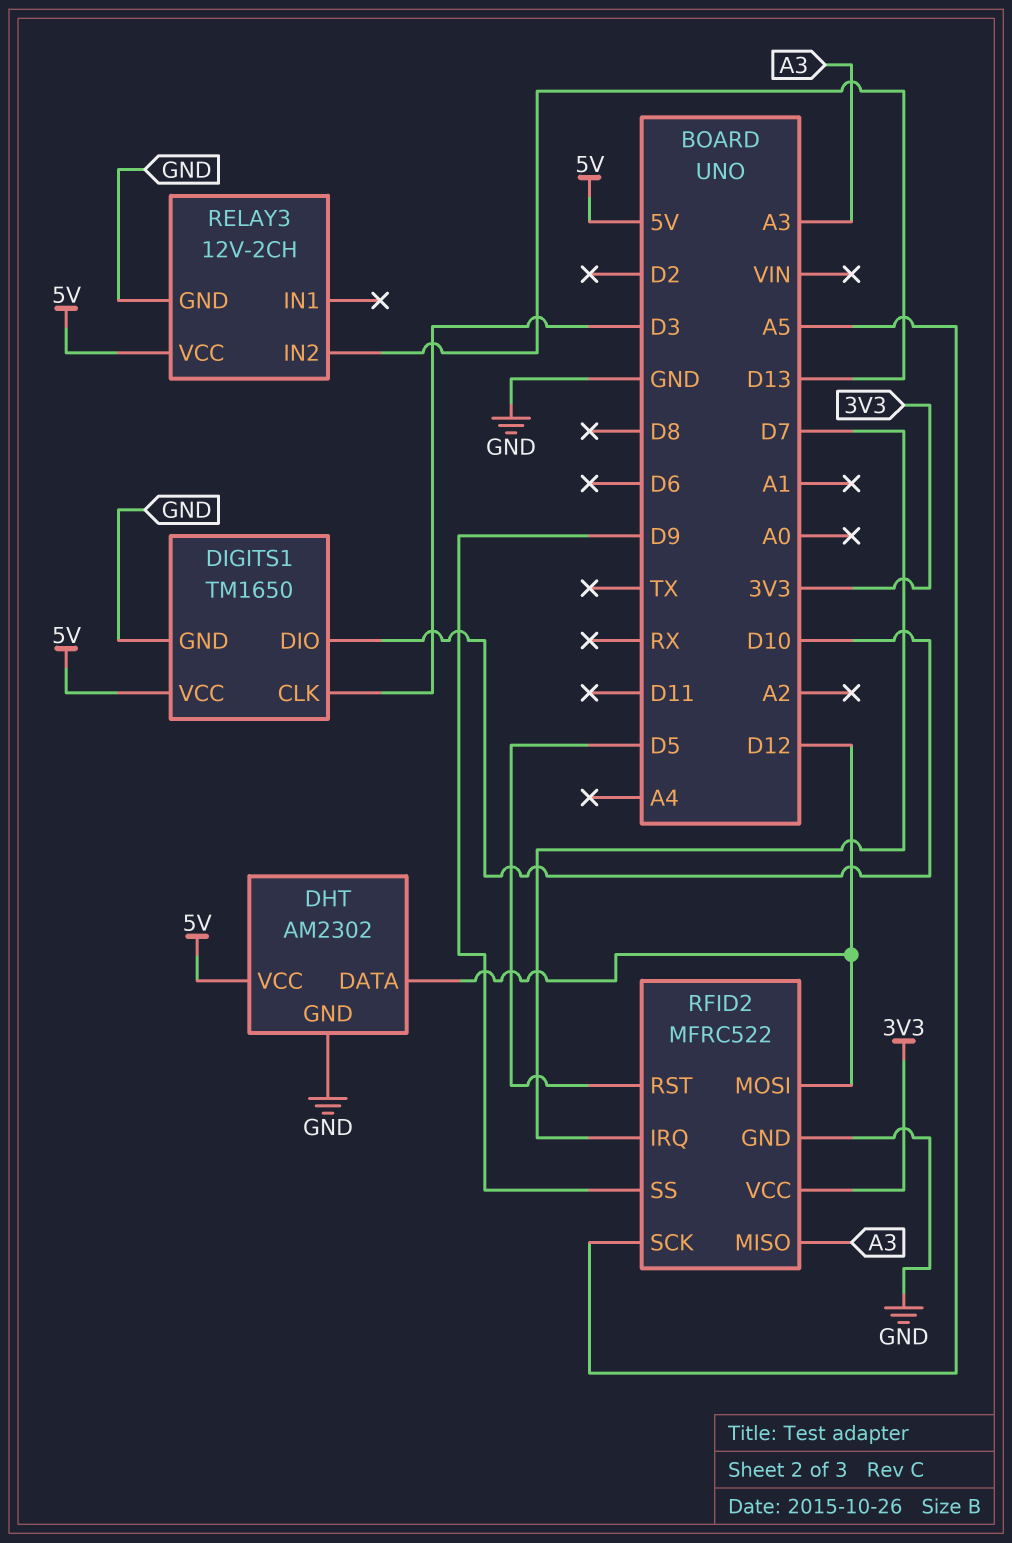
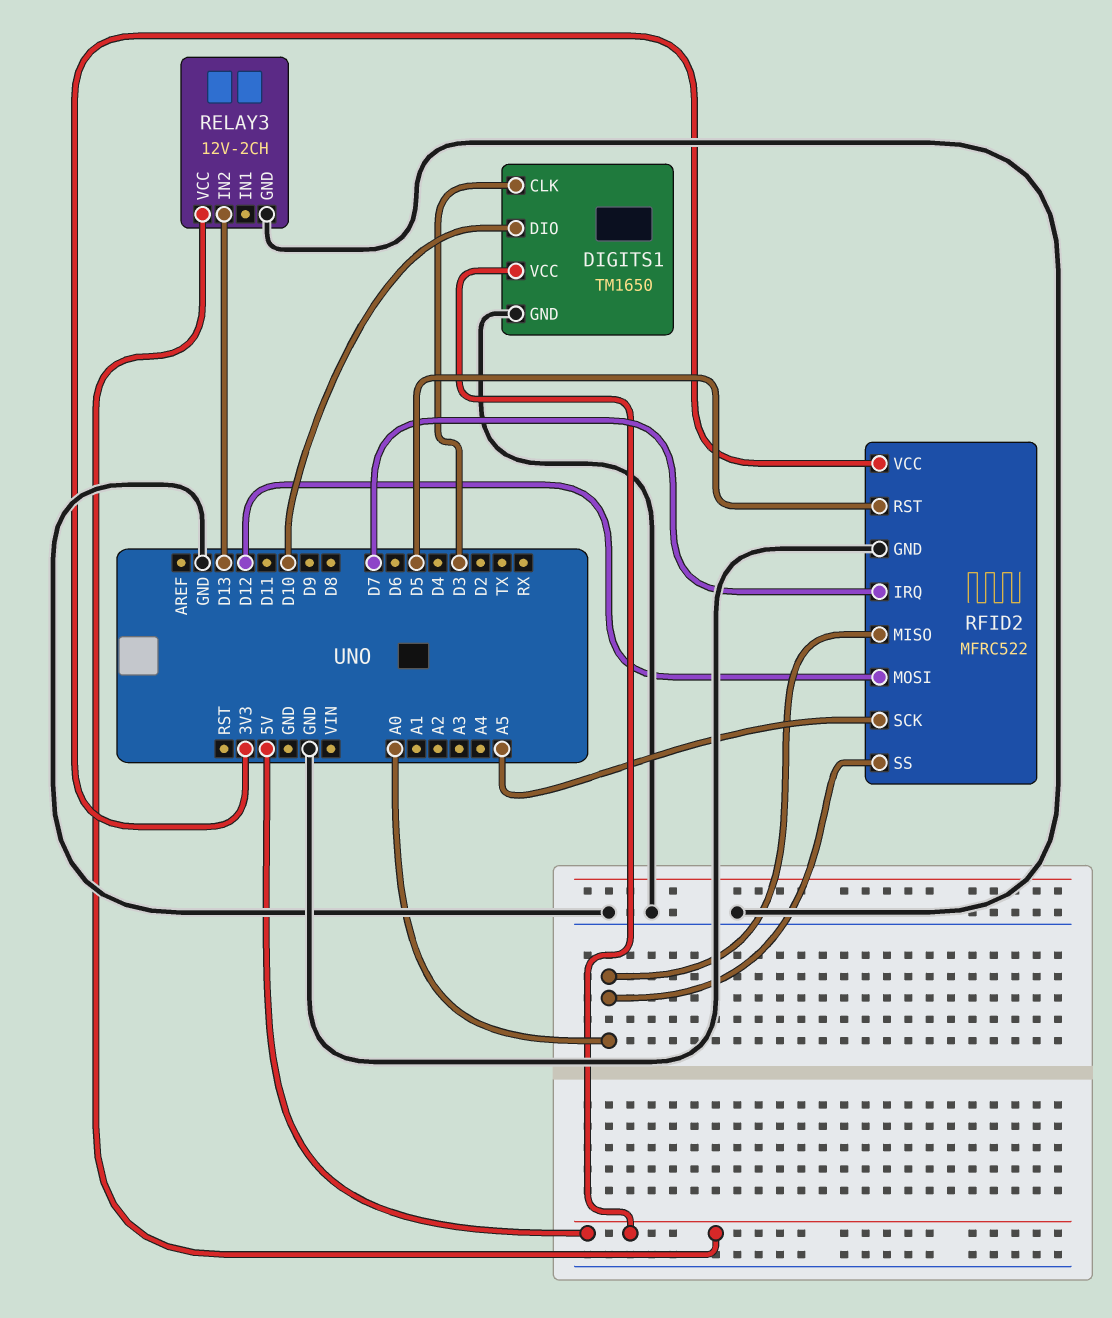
DHT: AM2302 -> none
DHT pin DATA: D12 -> none
DHT pin GND: GND -> none
DHT pin VCC: 5V -> none
RFID2 pin MISO: A3 -> A0
RFID2 pin SS: D9 -> A0

